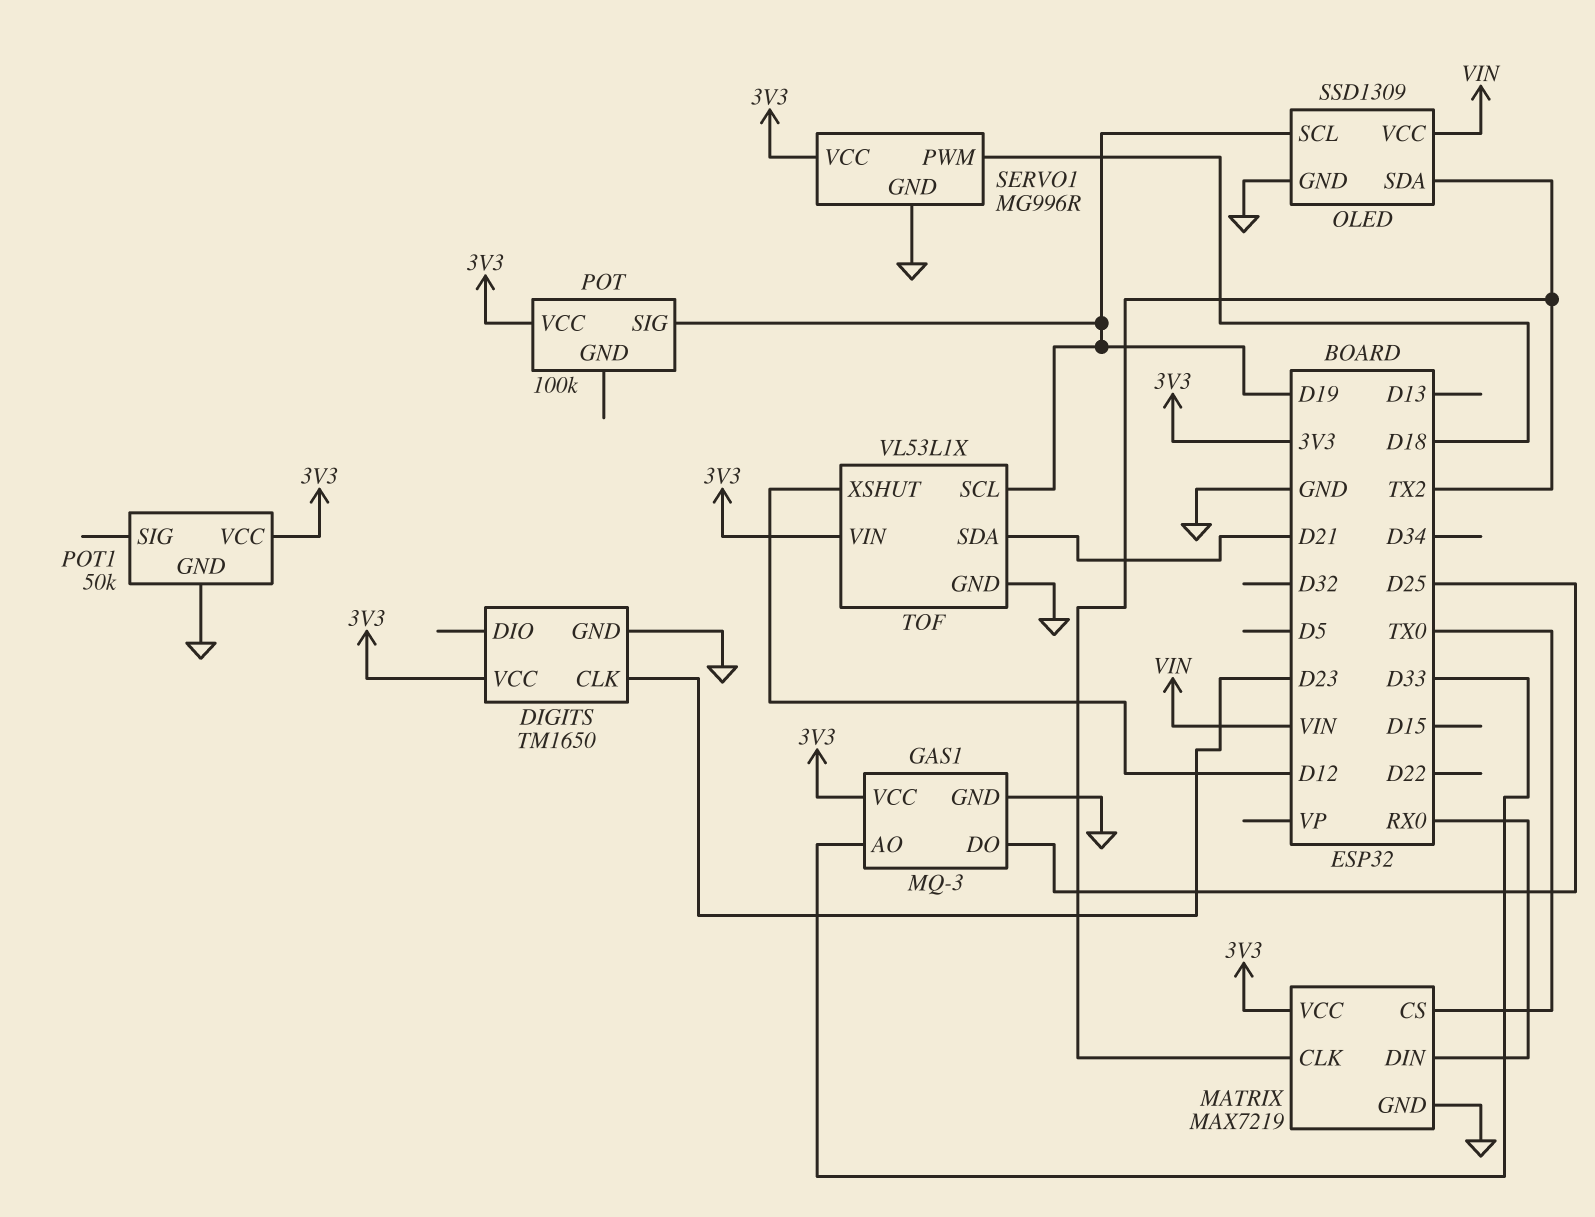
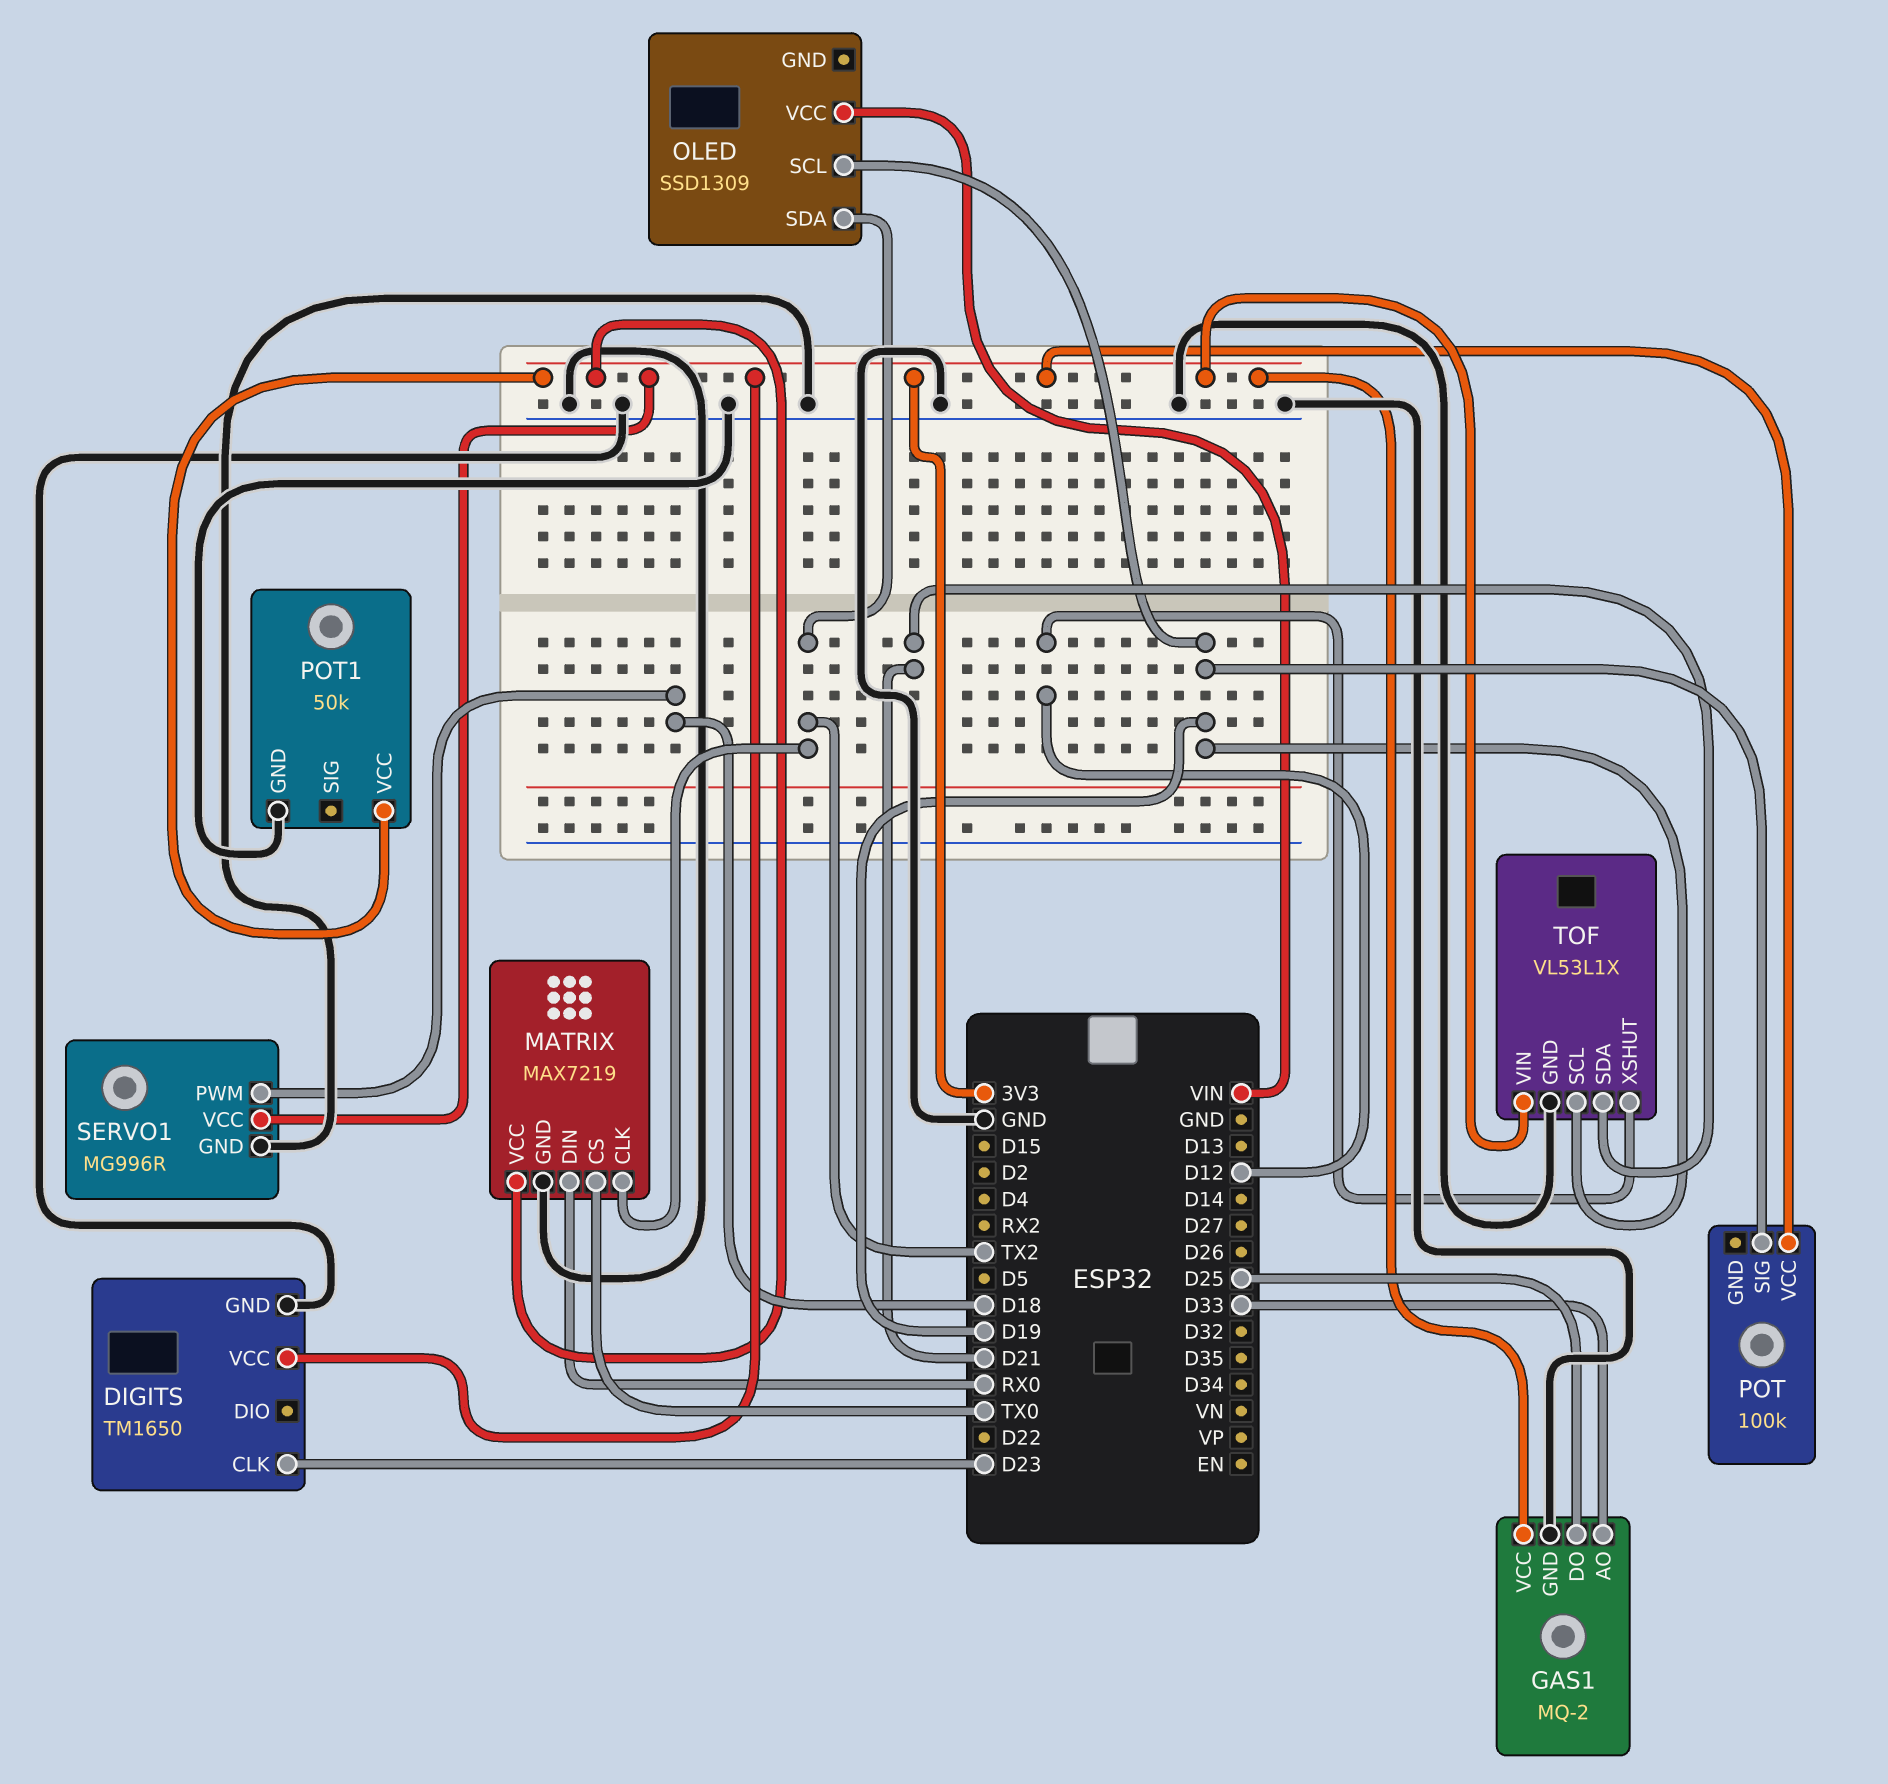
GAS1: MQ-3 -> MQ-2
OLED pin GND: GND -> none

